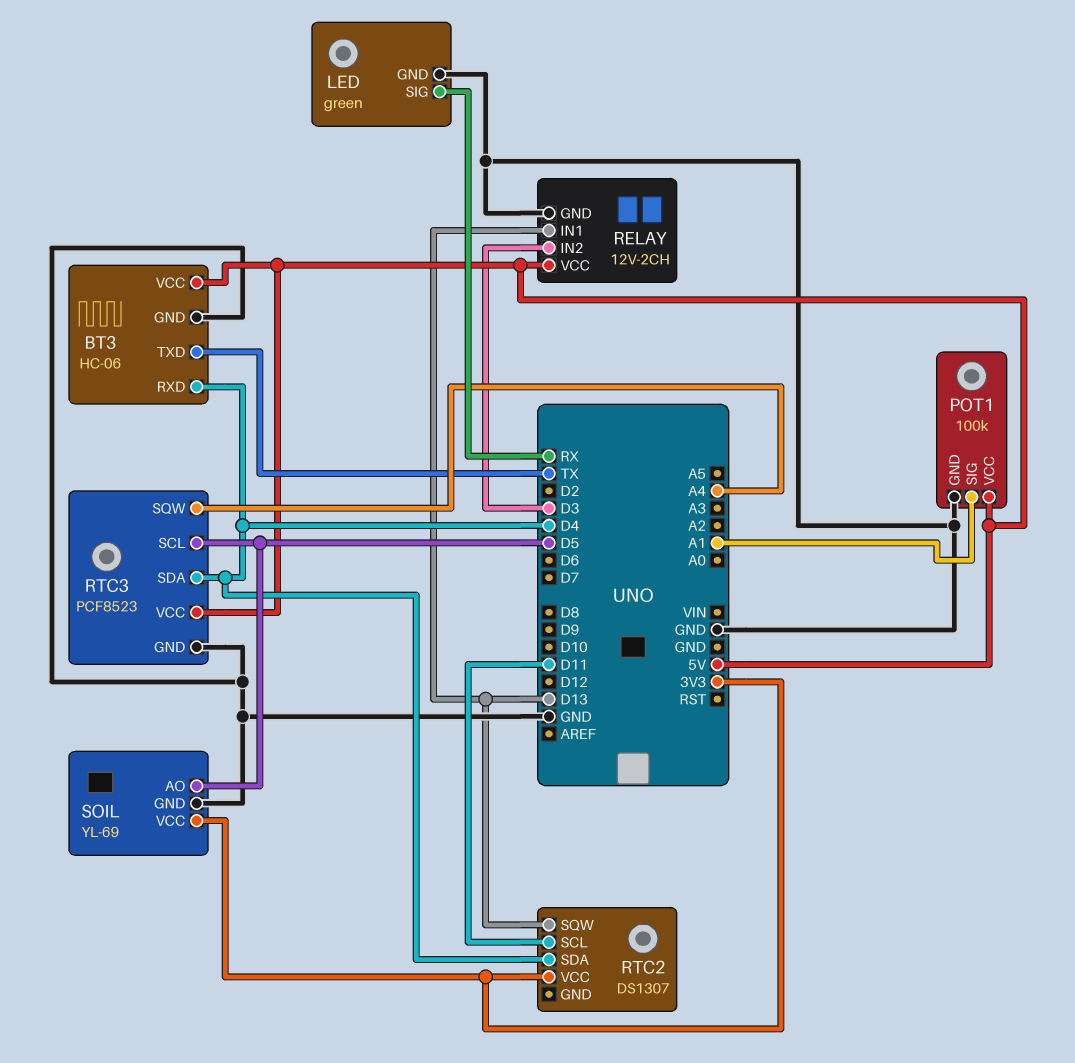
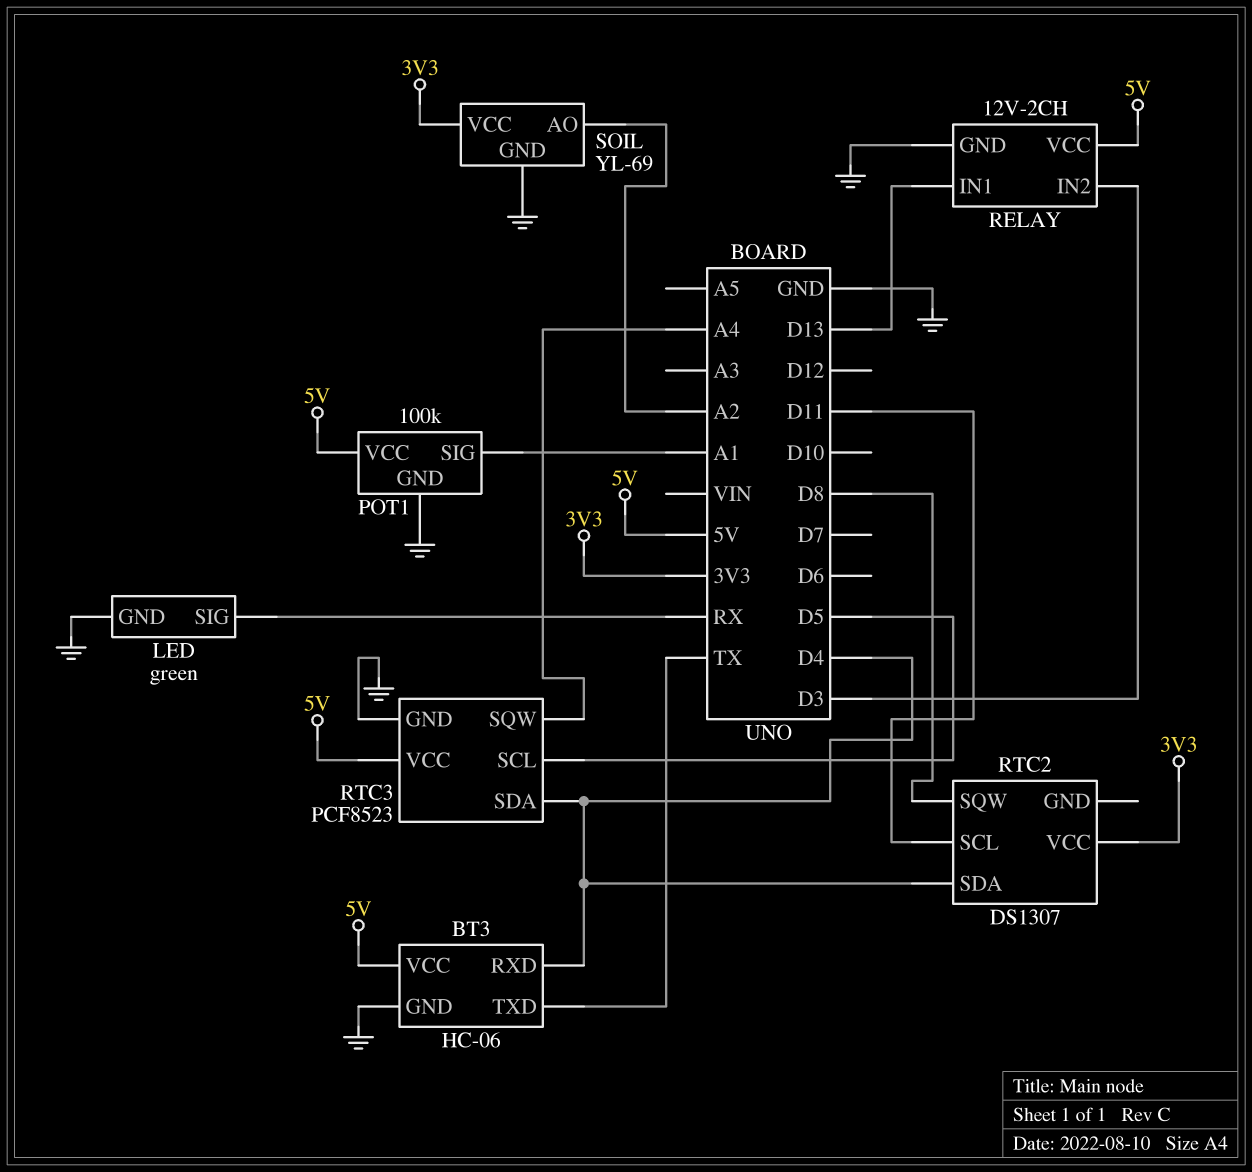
RTC2 pin SQW: D13 -> D8
SOIL pin AO: D5 -> A2

